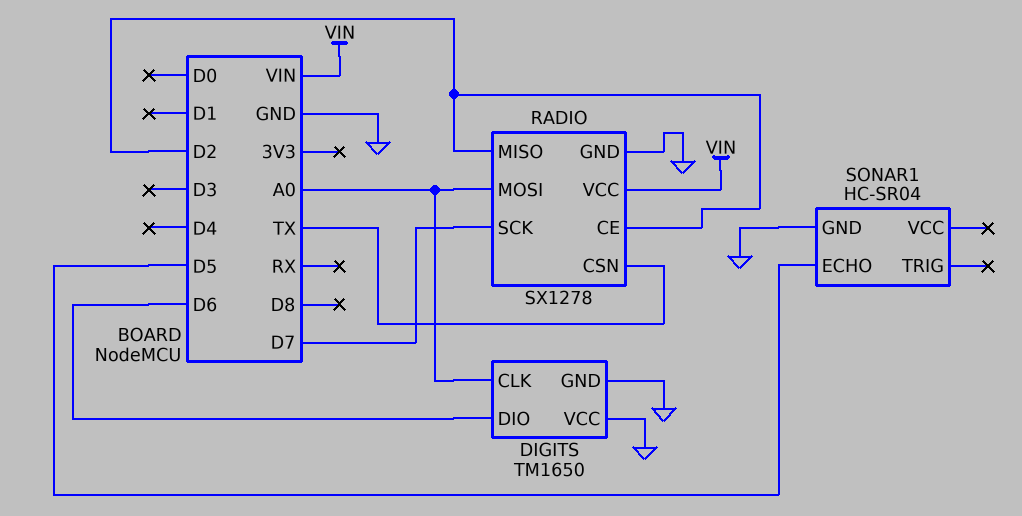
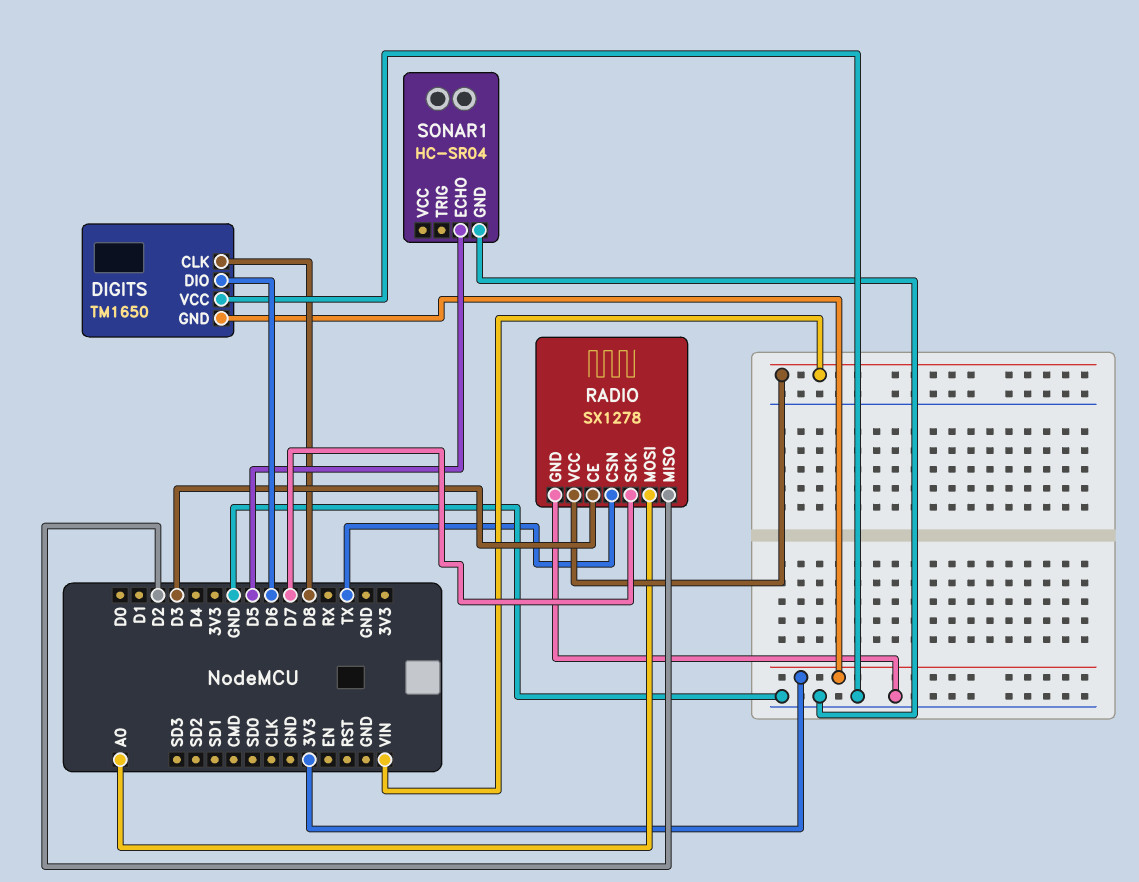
DIGITS pin CLK: A0 -> D8
DIGITS pin GND: GND -> 3V3
RADIO pin CE: D2 -> D3

